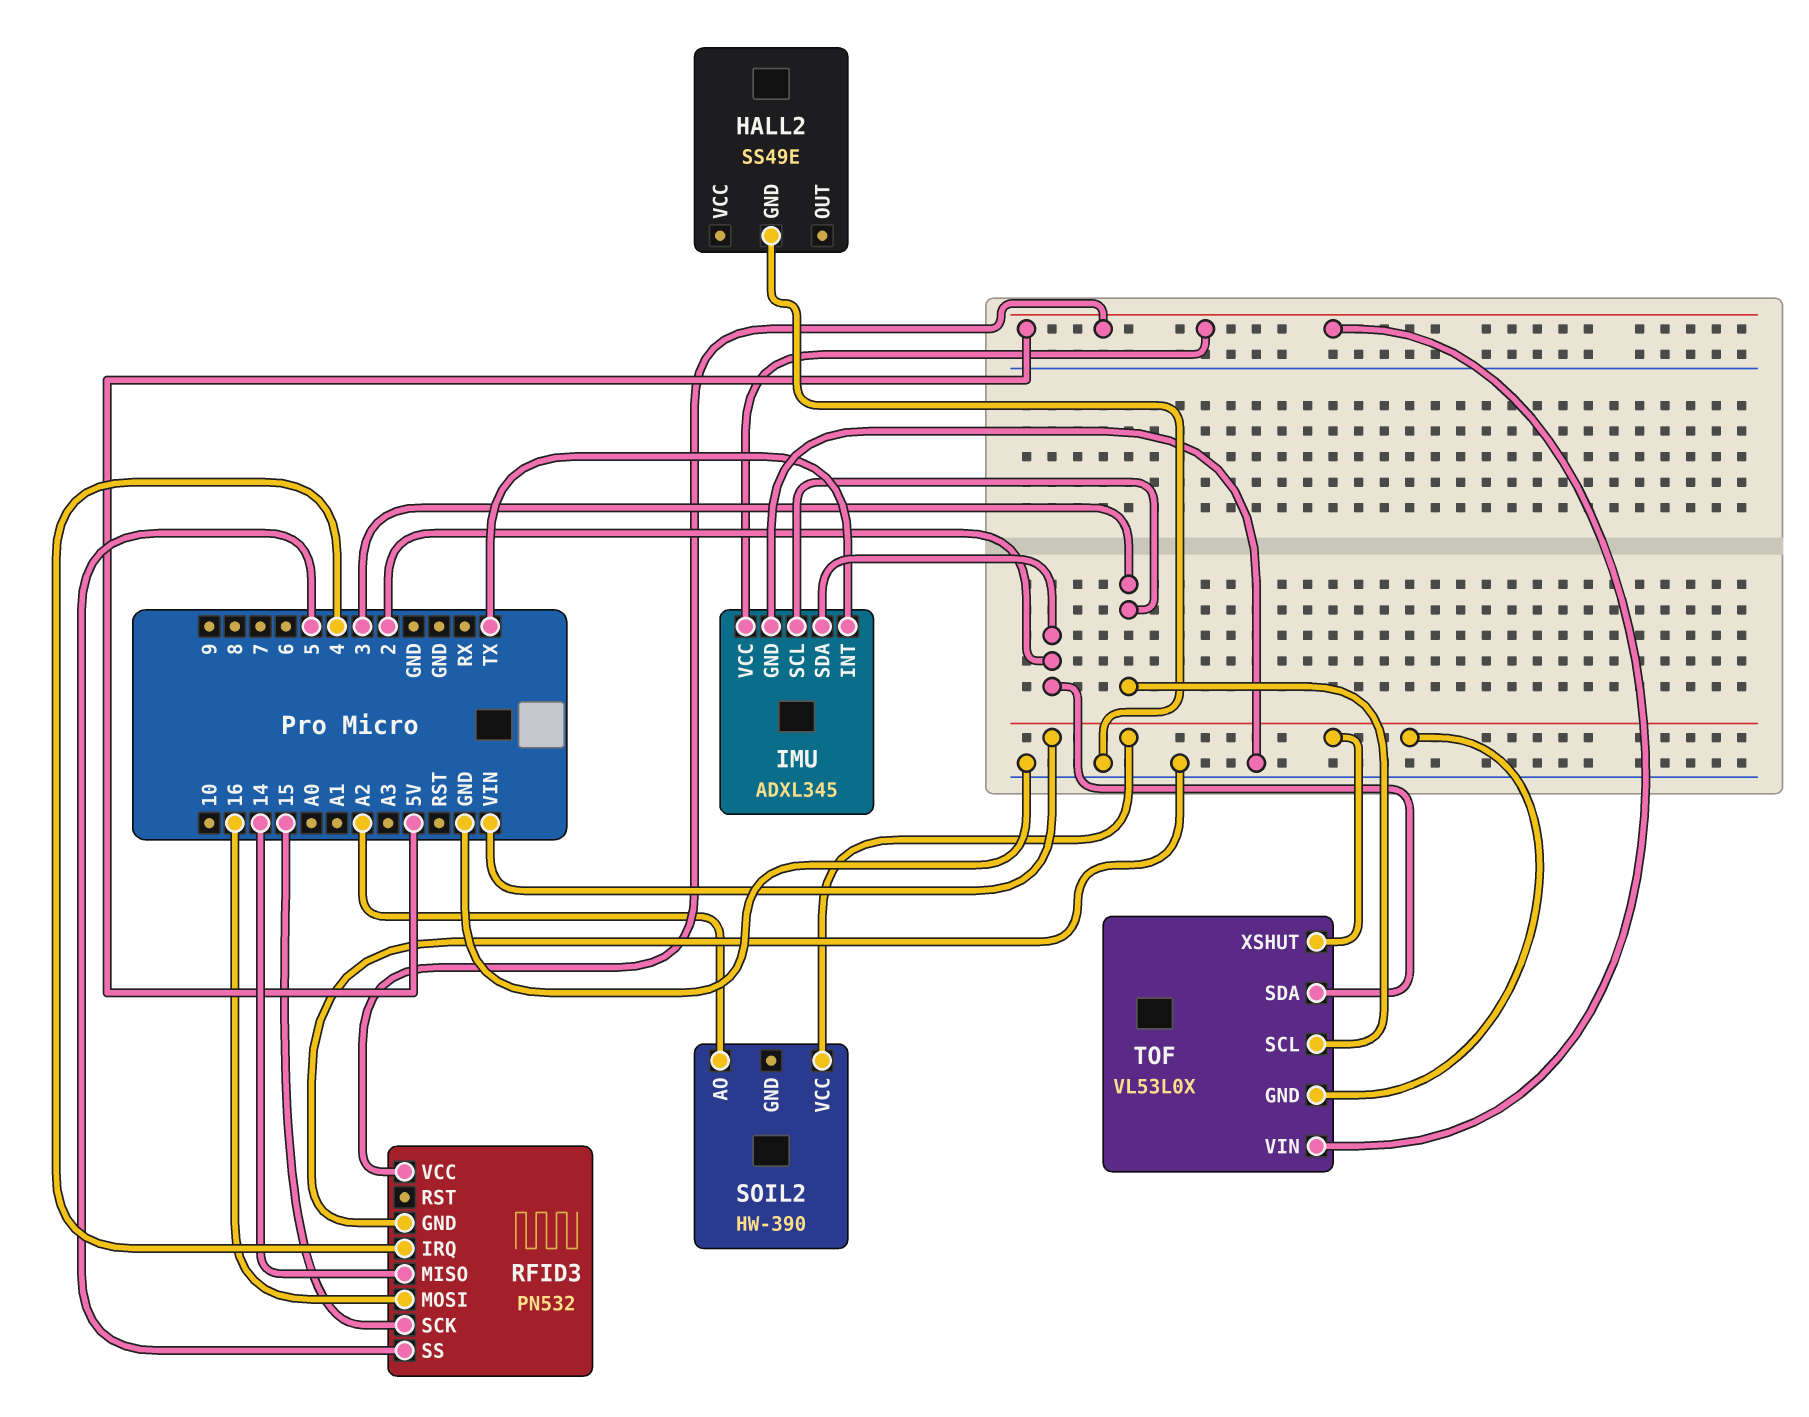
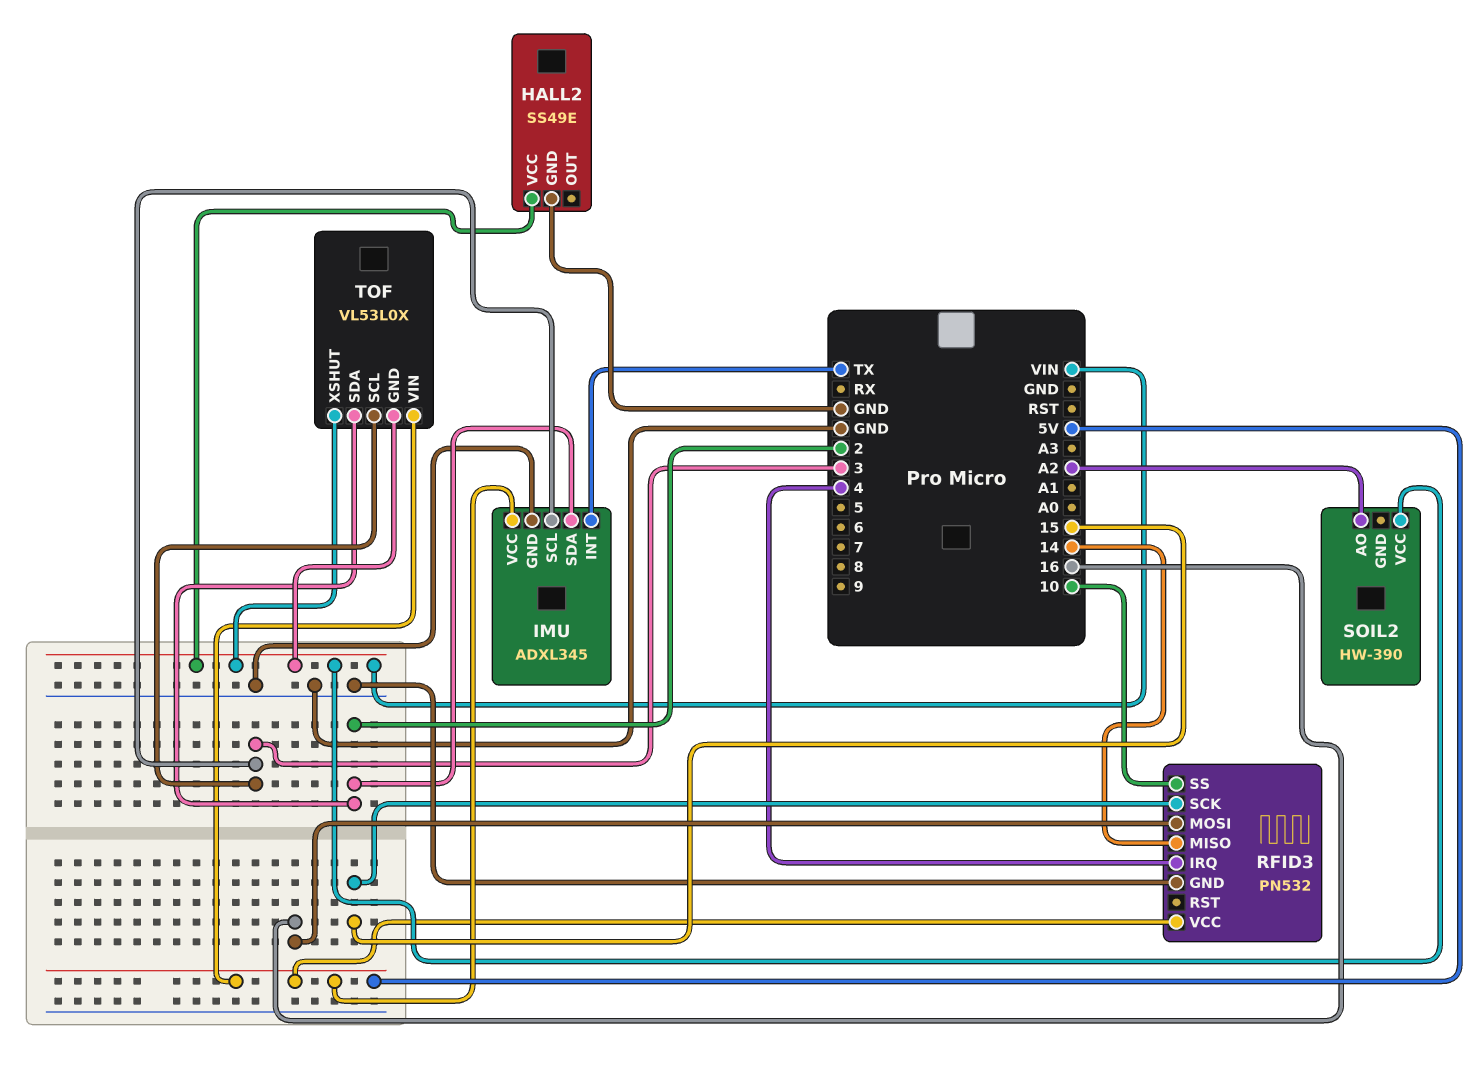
HALL2 pin VCC: none -> VIN
RFID3 pin SS: 5 -> 10

